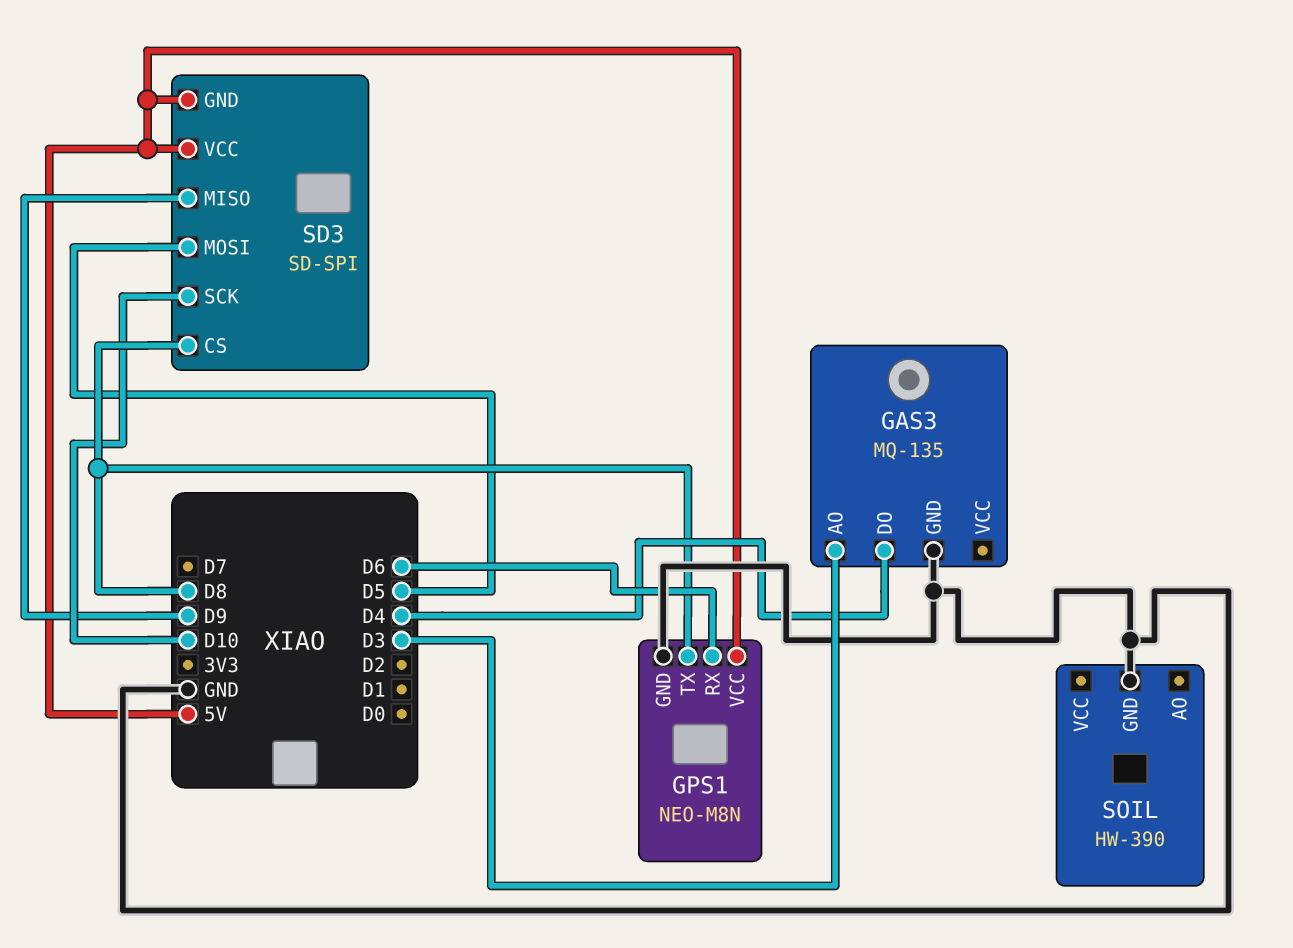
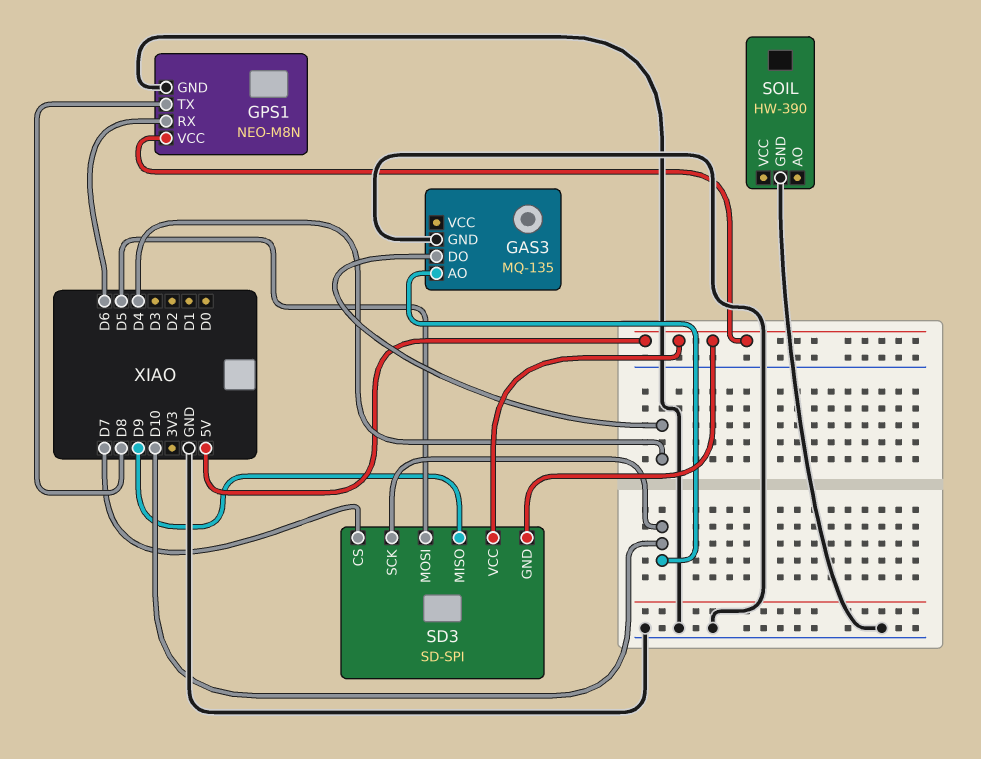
GAS3 pin AO: D3 -> D10
SD3 pin CS: D8 -> D7

